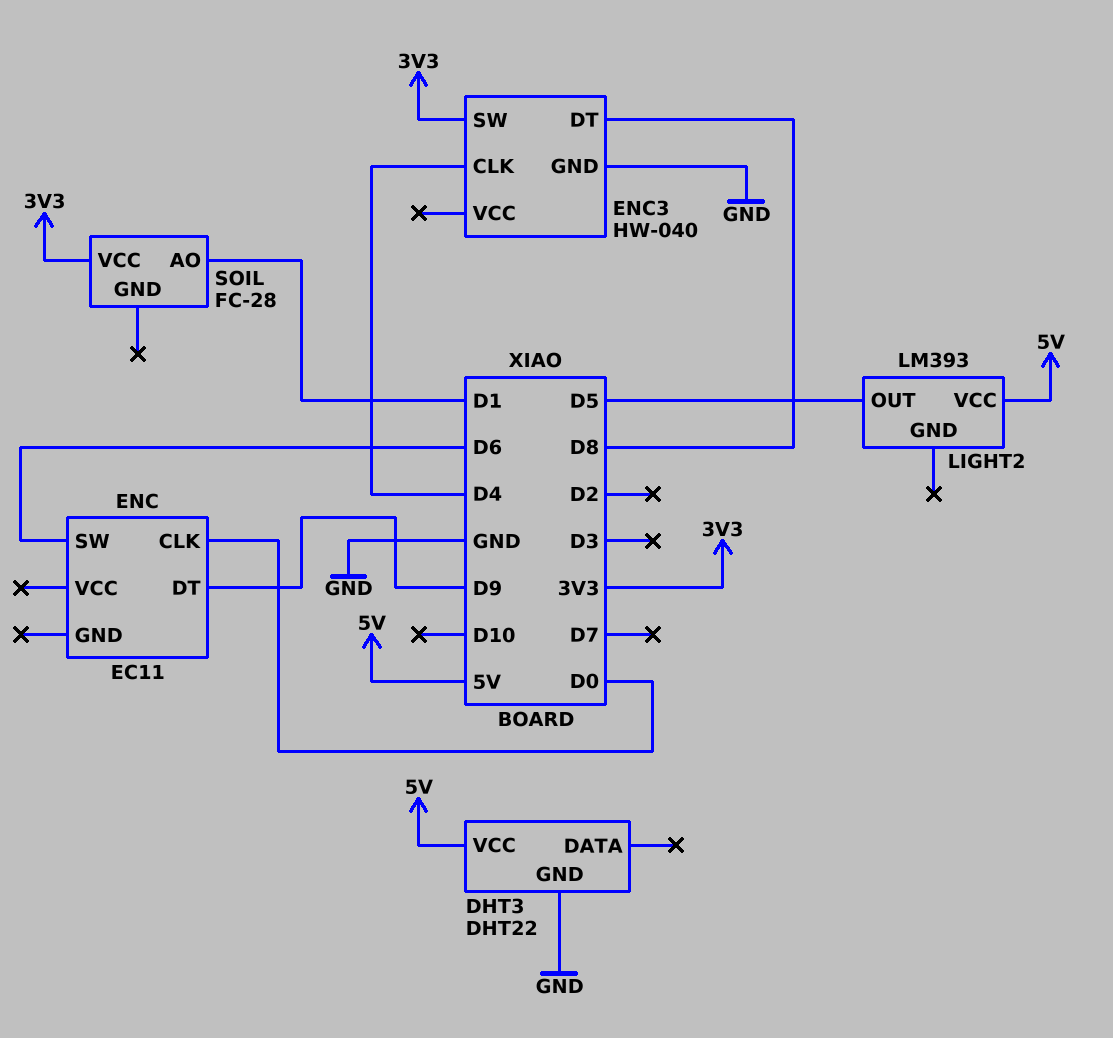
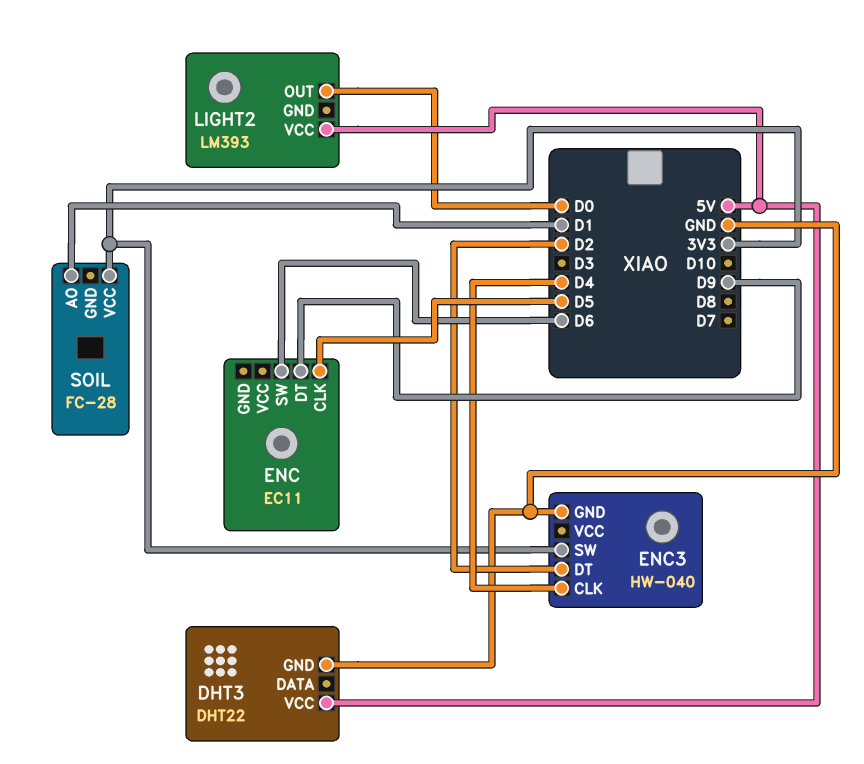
ENC pin CLK: D0 -> D5
ENC3 pin DT: D8 -> D2
LIGHT2 pin OUT: D5 -> D0

